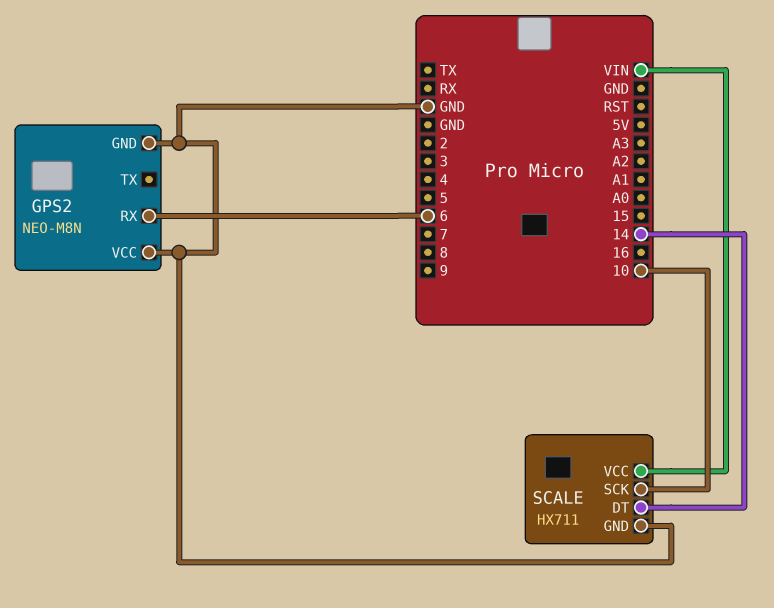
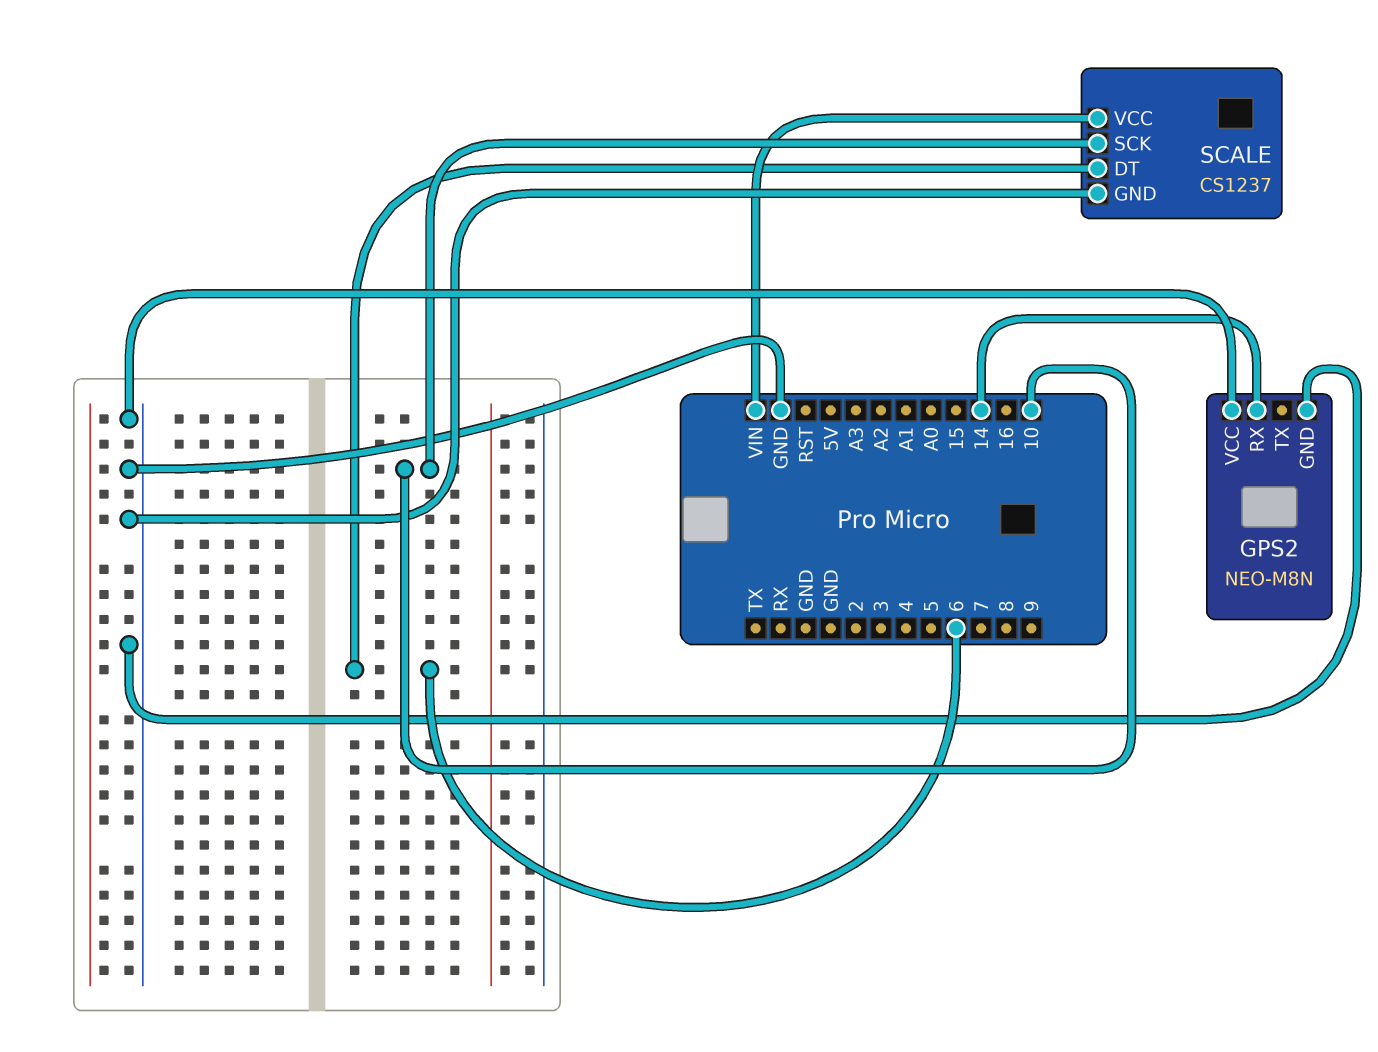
GPS2 pin RX: 6 -> 14
SCALE: HX711 -> CS1237
SCALE pin DT: 14 -> 6

